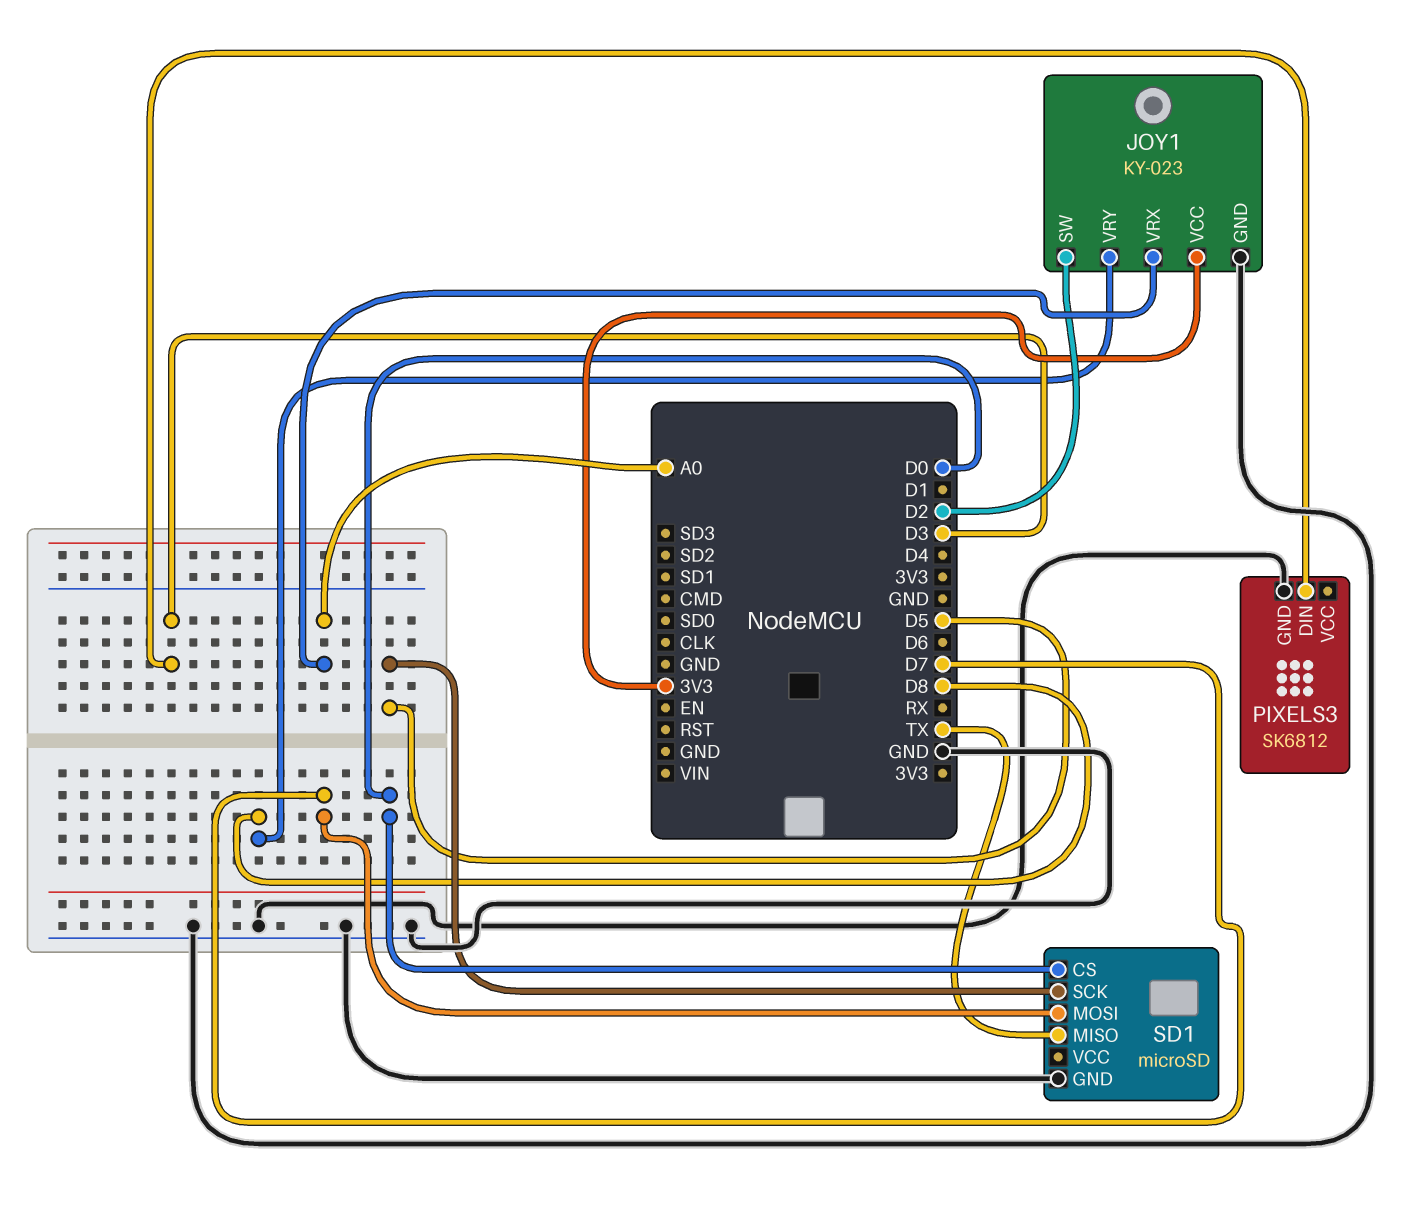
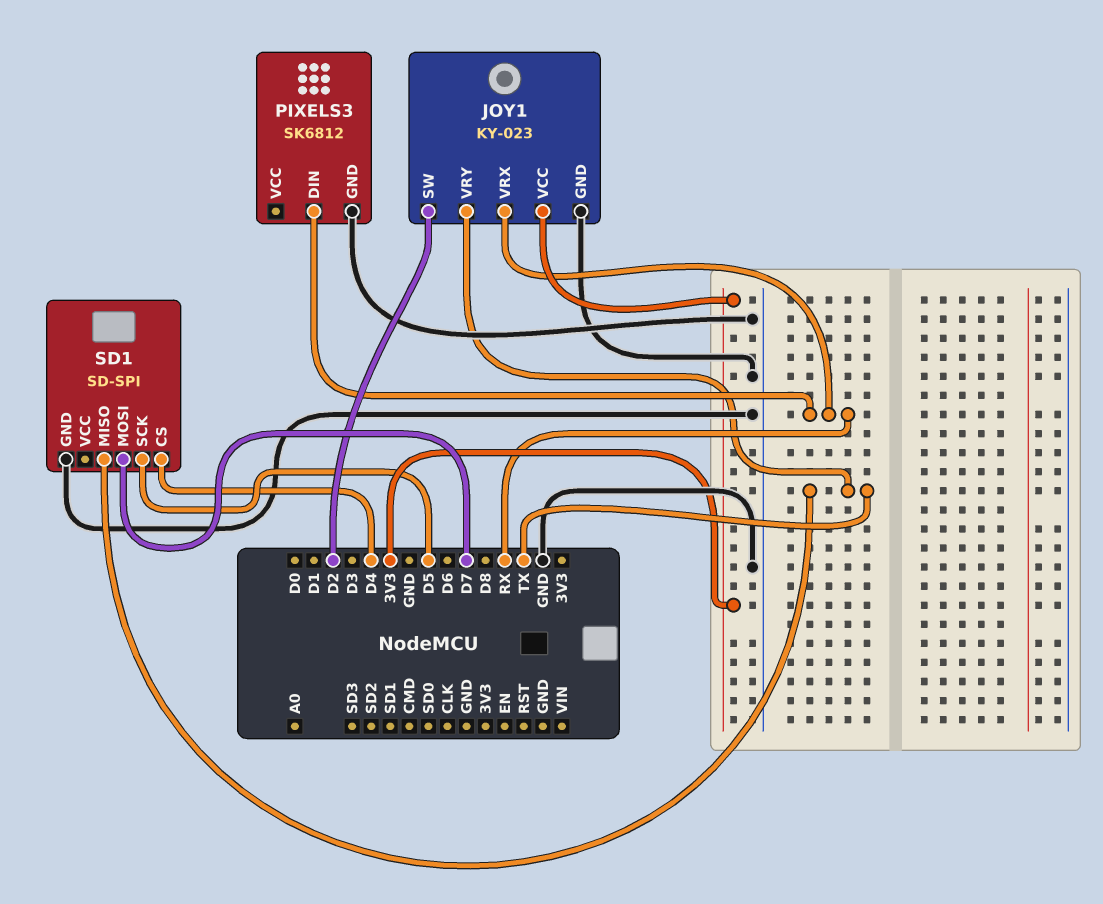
JOY1 pin VRX: A0 -> RX
JOY1 pin VRY: D8 -> TX
PIXELS3 pin DIN: D3 -> RX
SD1: microSD -> SD-SPI
SD1 pin CS: D0 -> D4

